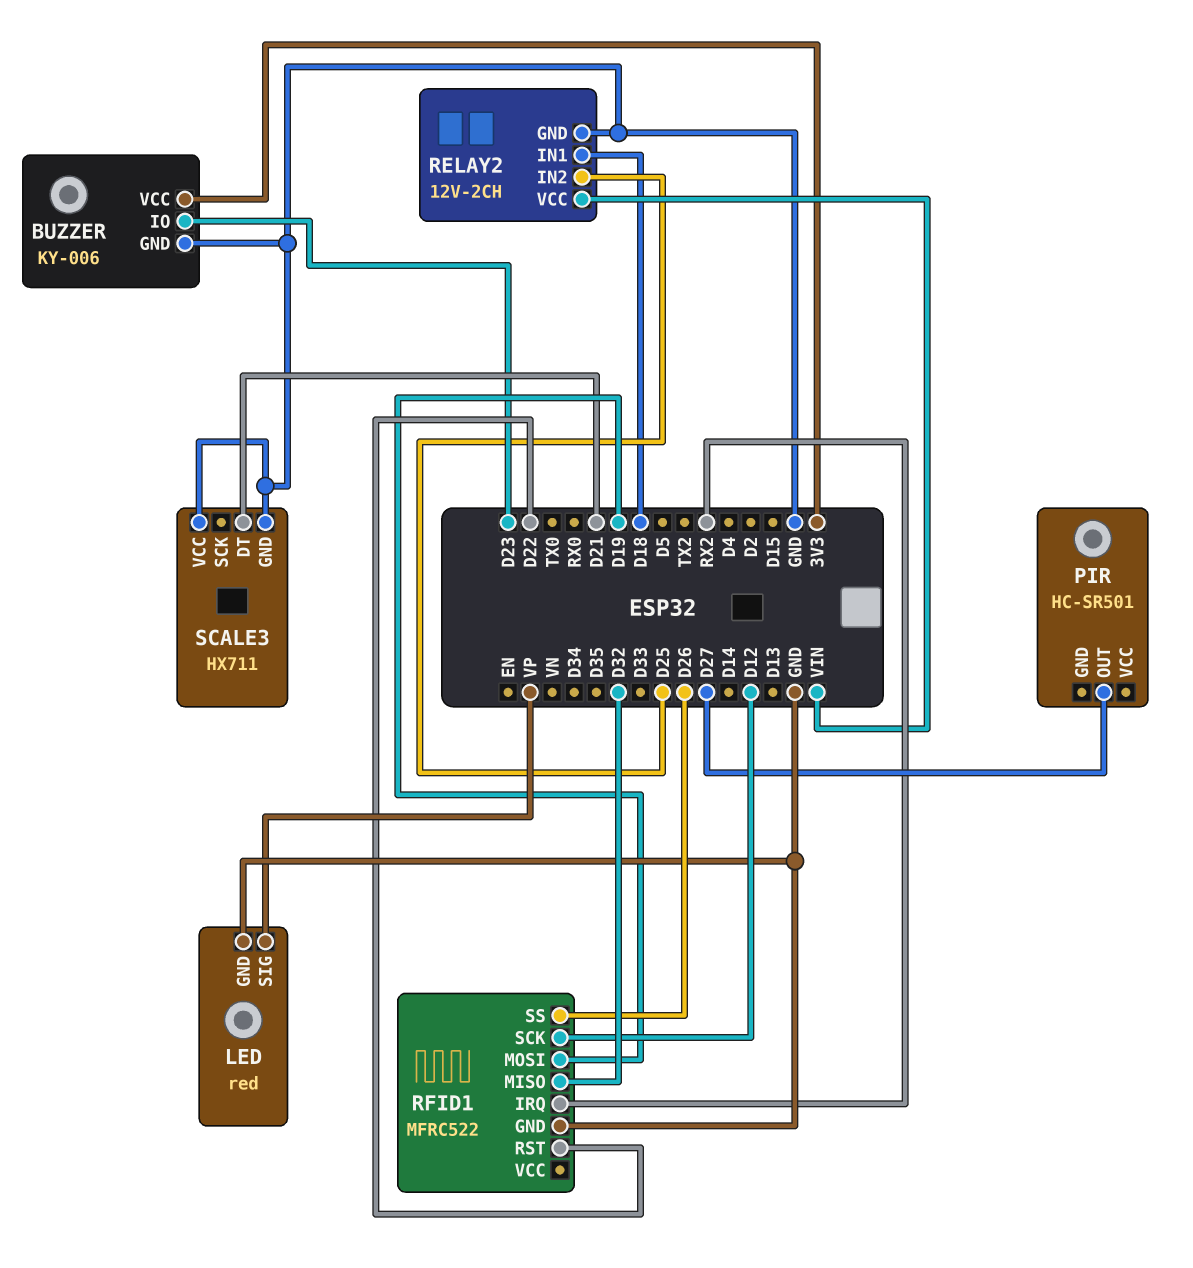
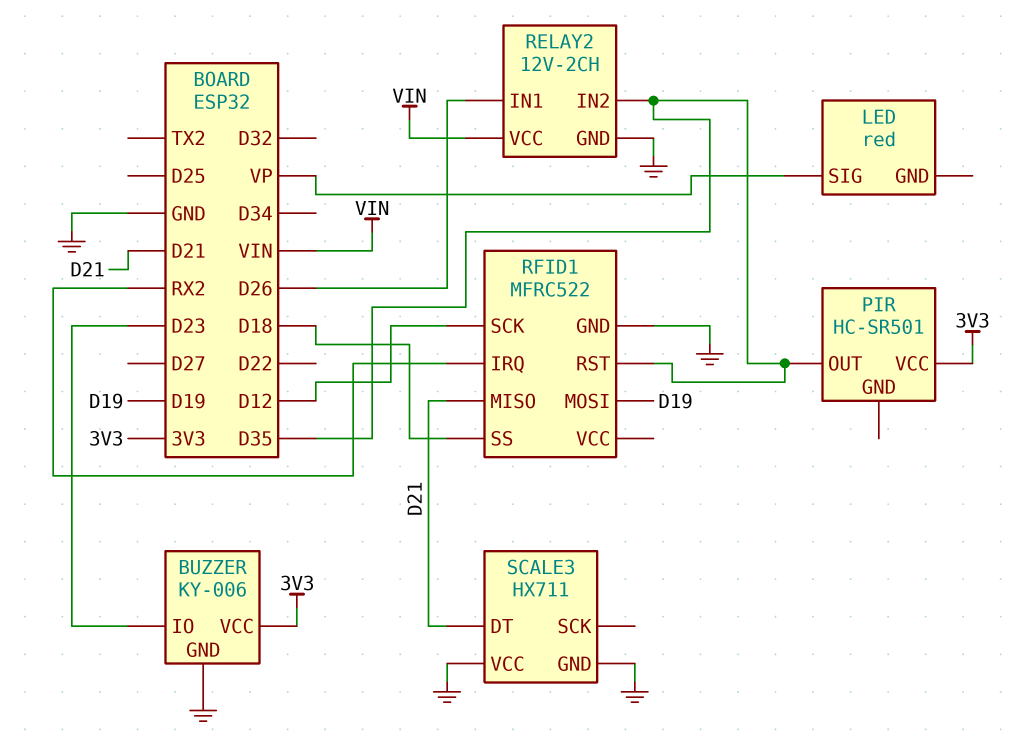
LED pin GND: GND -> none
PIR pin OUT: D27 -> D35
PIR pin VCC: none -> 3V3
RELAY2 pin IN1: D18 -> D26
RELAY2 pin IN2: D25 -> D35
RFID1 pin MISO: D32 -> D21
RFID1 pin RST: D22 -> D35
RFID1 pin SS: D26 -> D18

